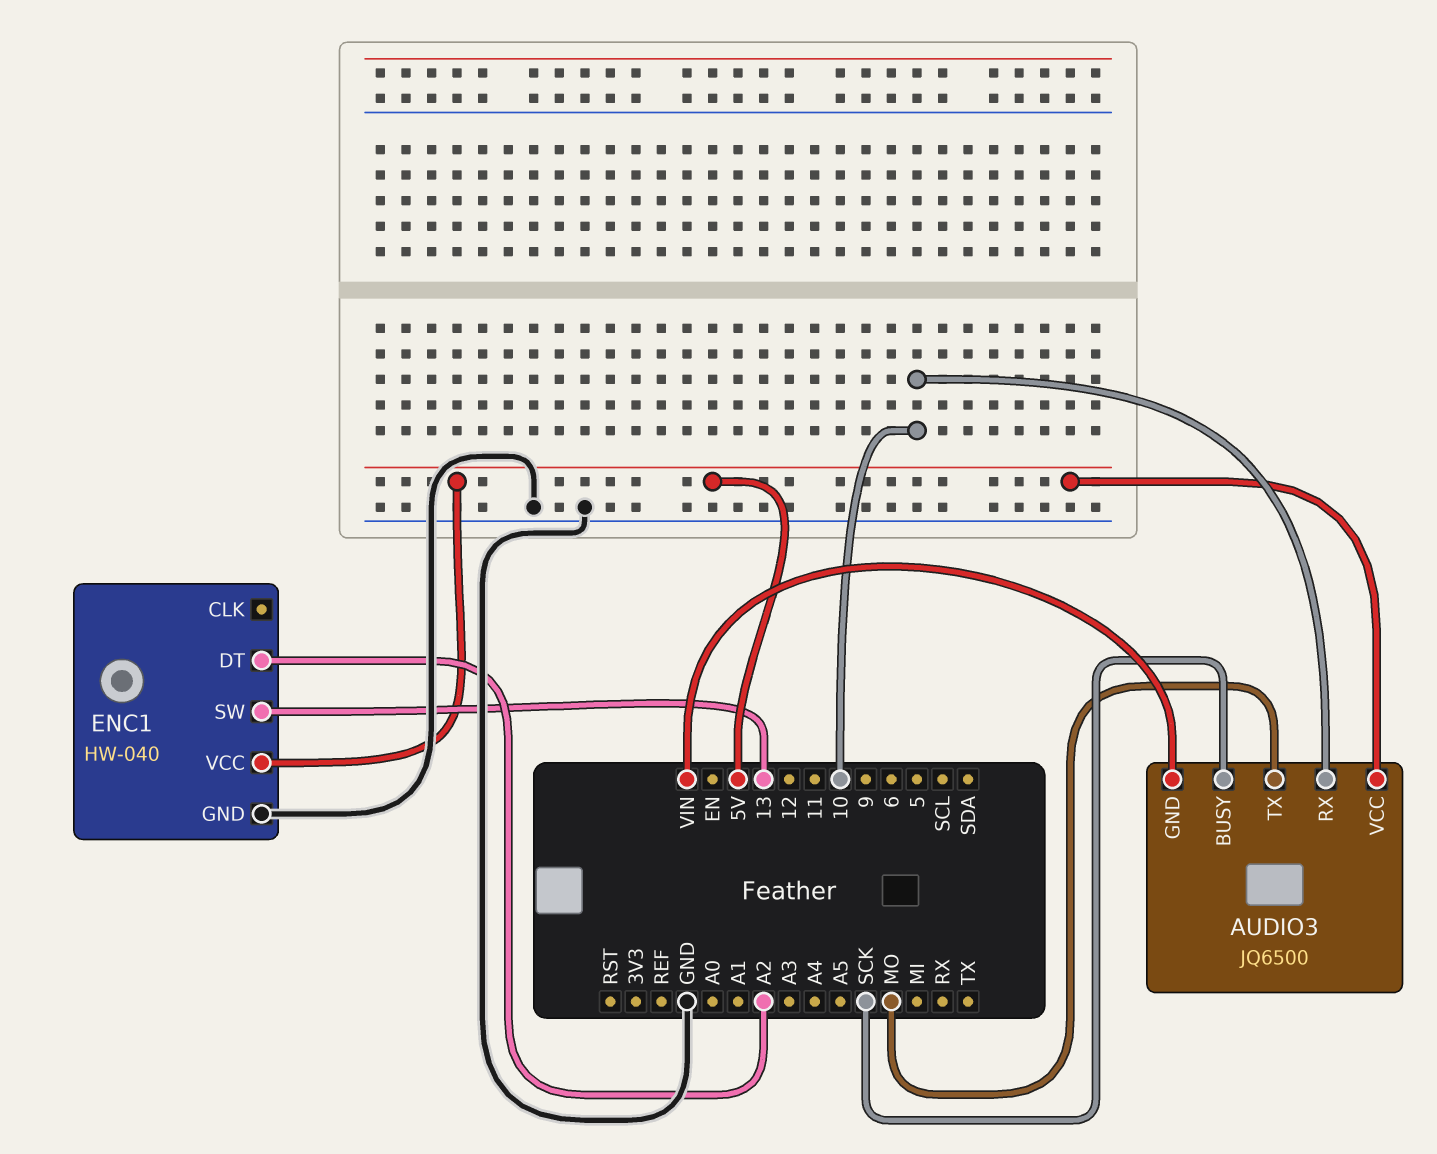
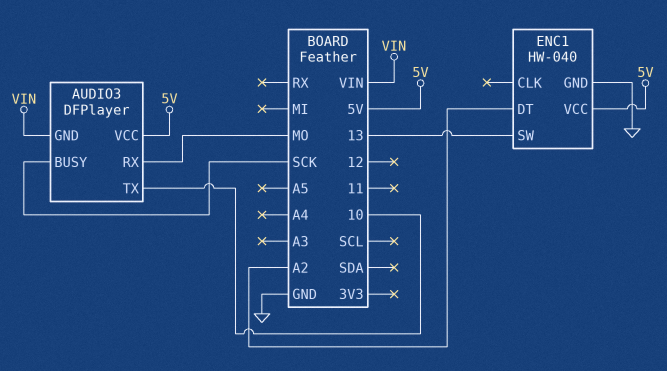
AUDIO3: JQ6500 -> DFPlayer
AUDIO3 pin RX: 10 -> MO
AUDIO3 pin TX: MO -> 10

